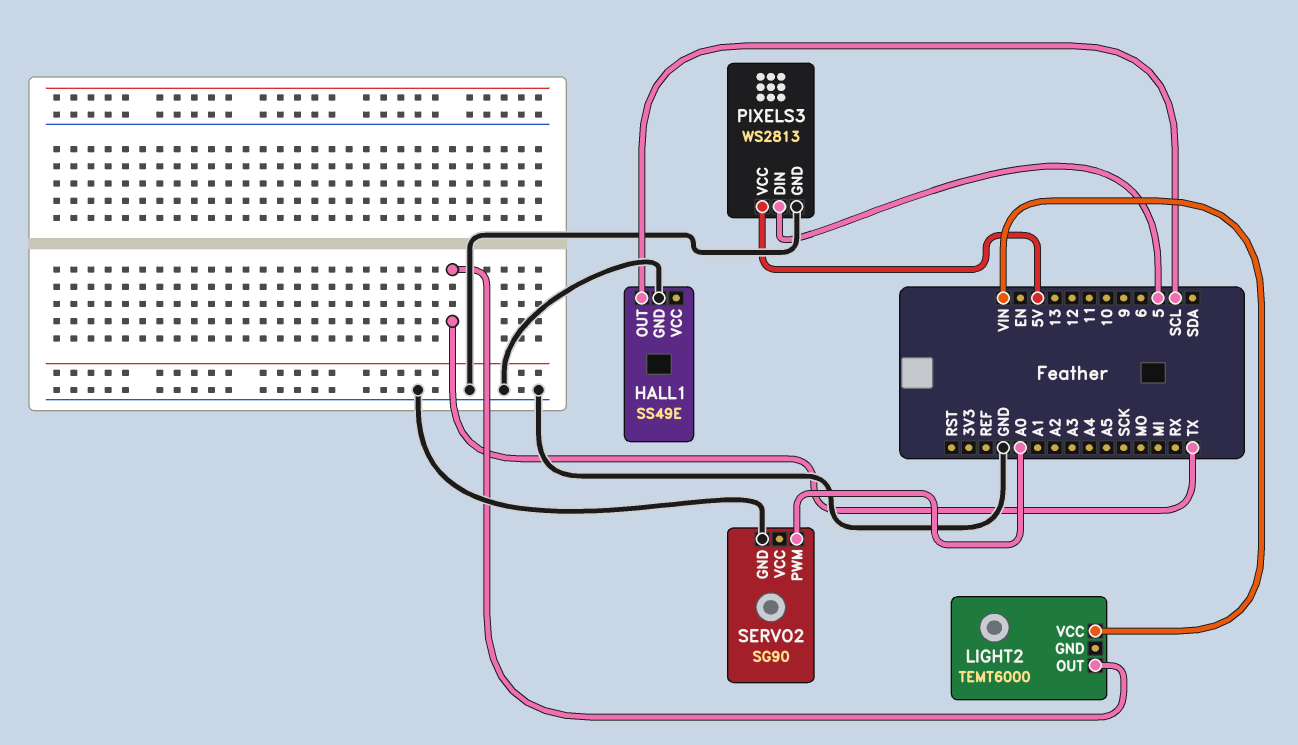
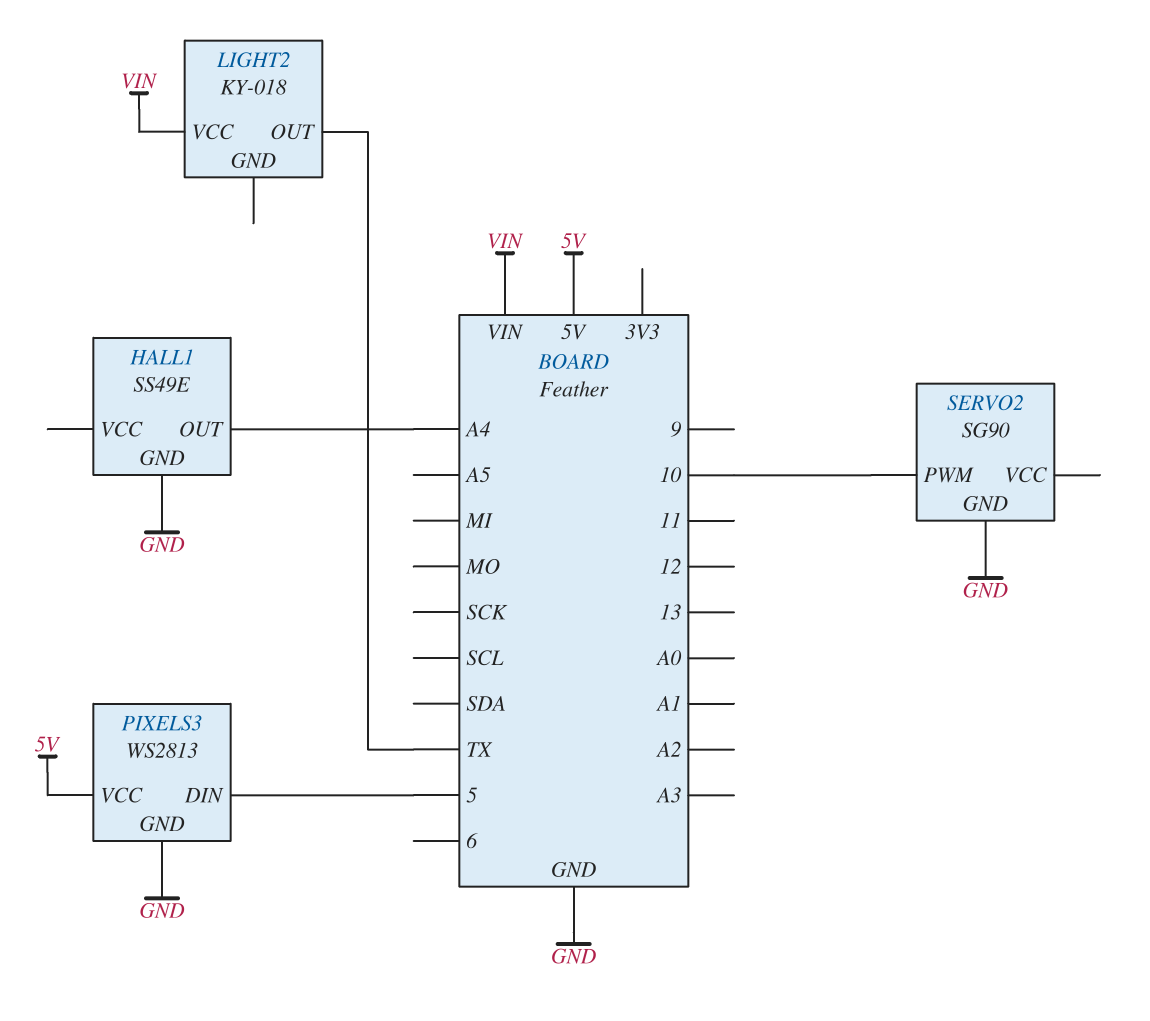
HALL1 pin OUT: SCL -> A4
LIGHT2: TEMT6000 -> KY-018
SERVO2 pin PWM: A0 -> 10

